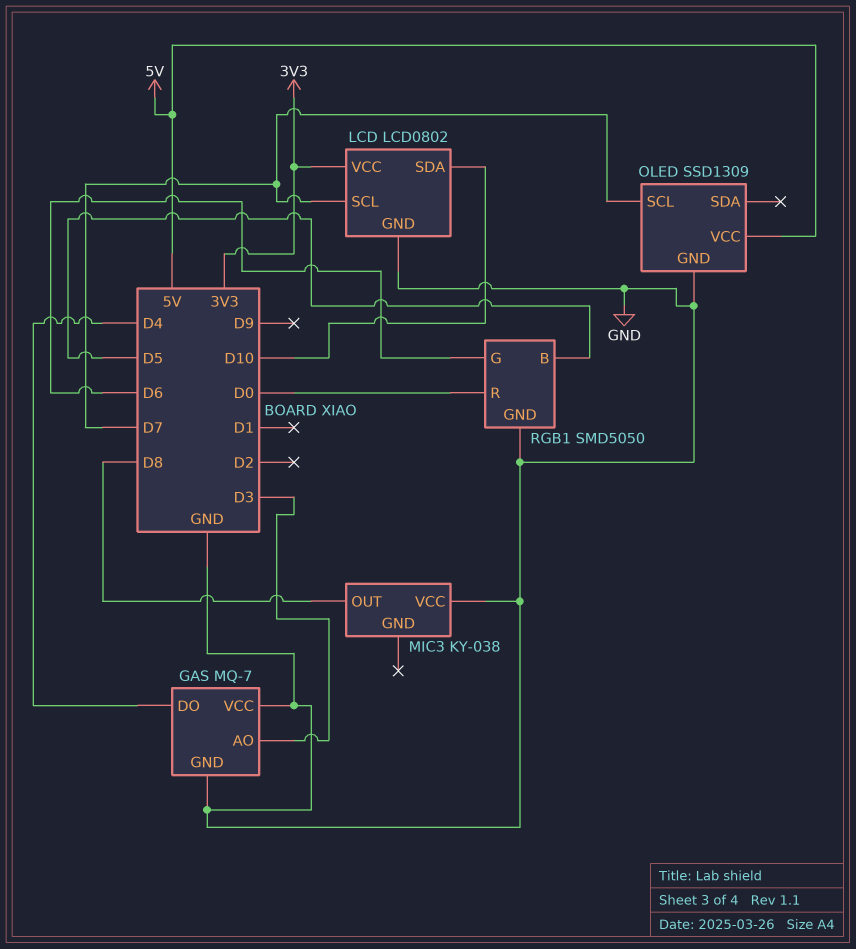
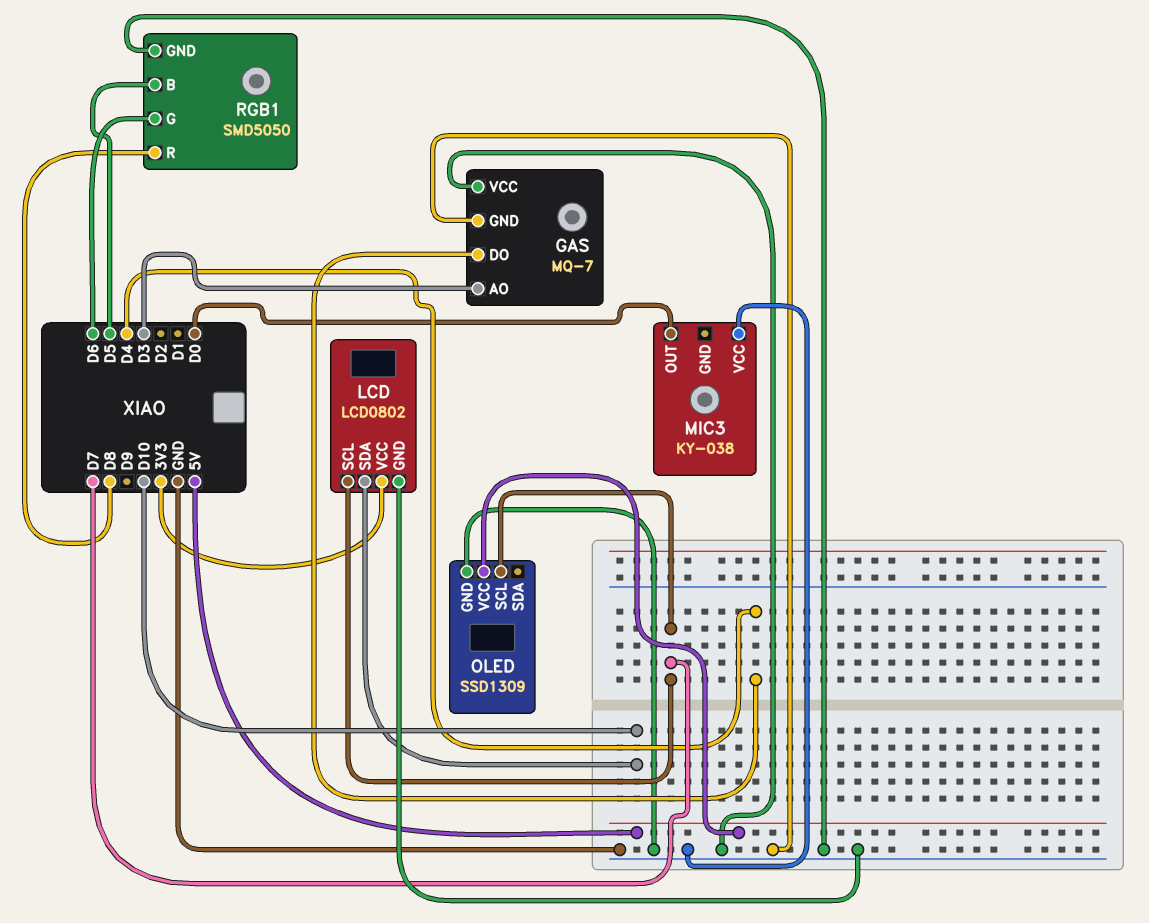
MIC3 pin OUT: D8 -> D0
RGB1 pin R: D0 -> D8

